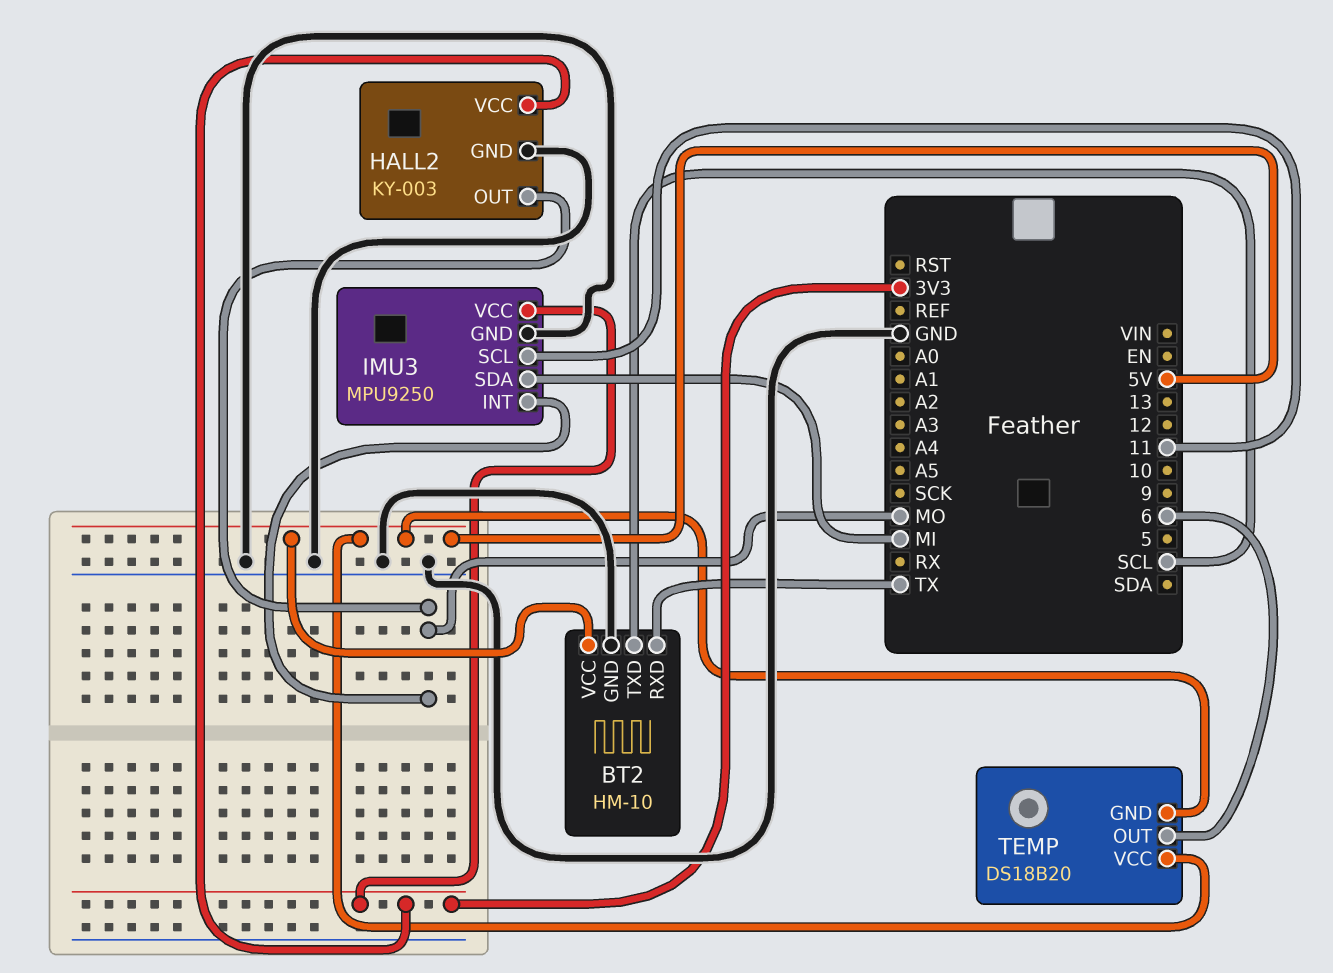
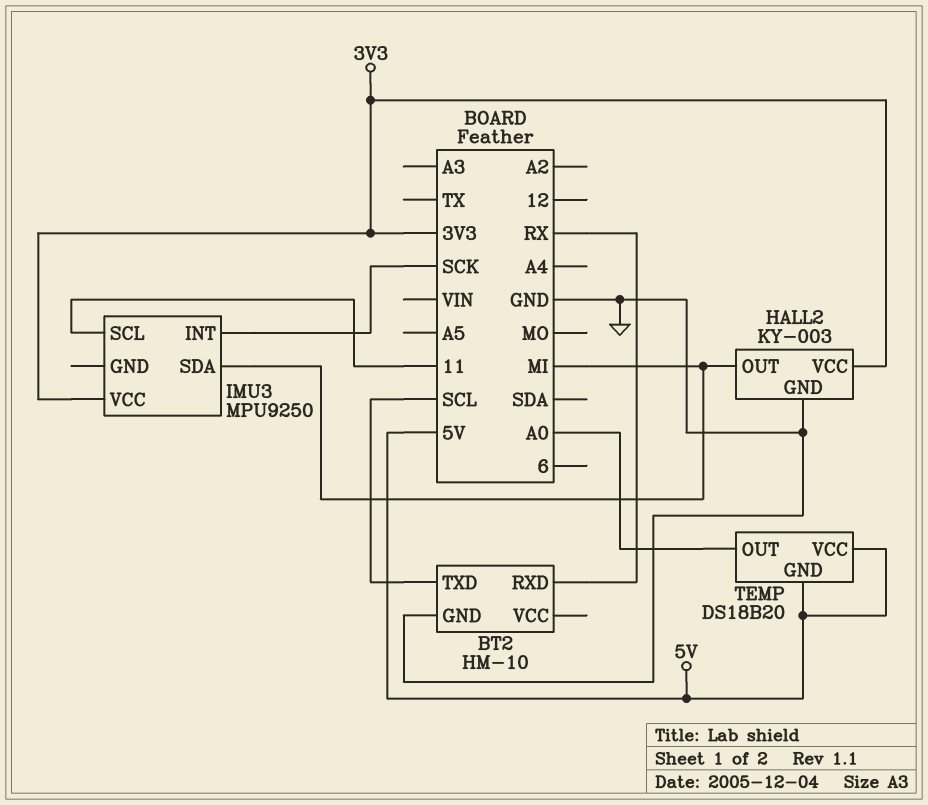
BT2 pin RXD: TX -> RX
BT2 pin VCC: 5V -> none
HALL2 pin OUT: MO -> MI
IMU3 pin GND: GND -> none
IMU3 pin INT: MO -> SCK
TEMP pin OUT: 6 -> A0

